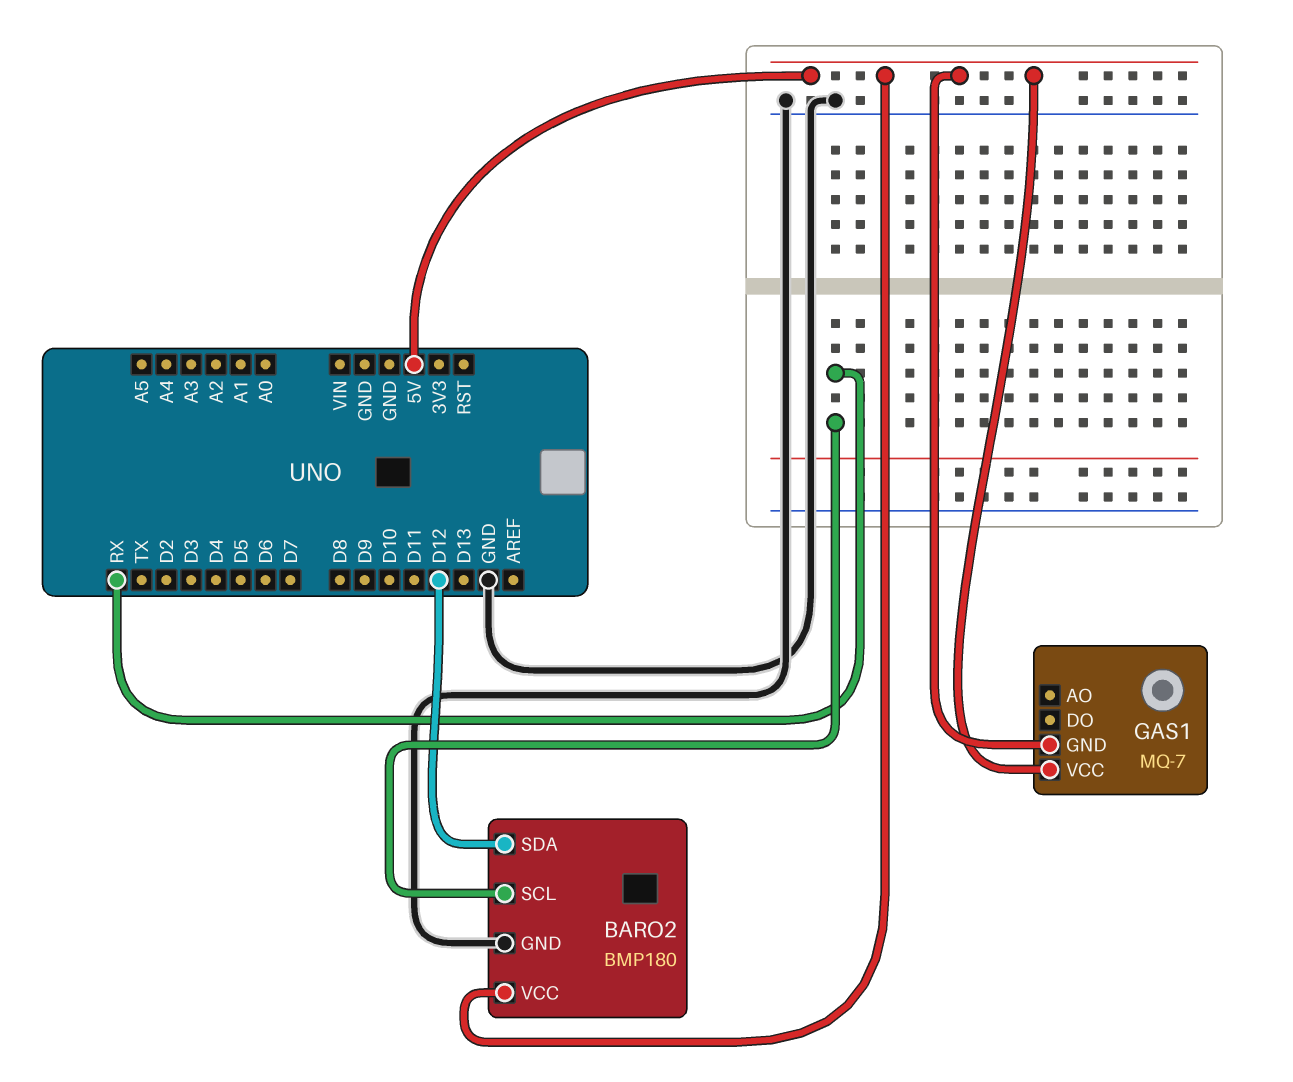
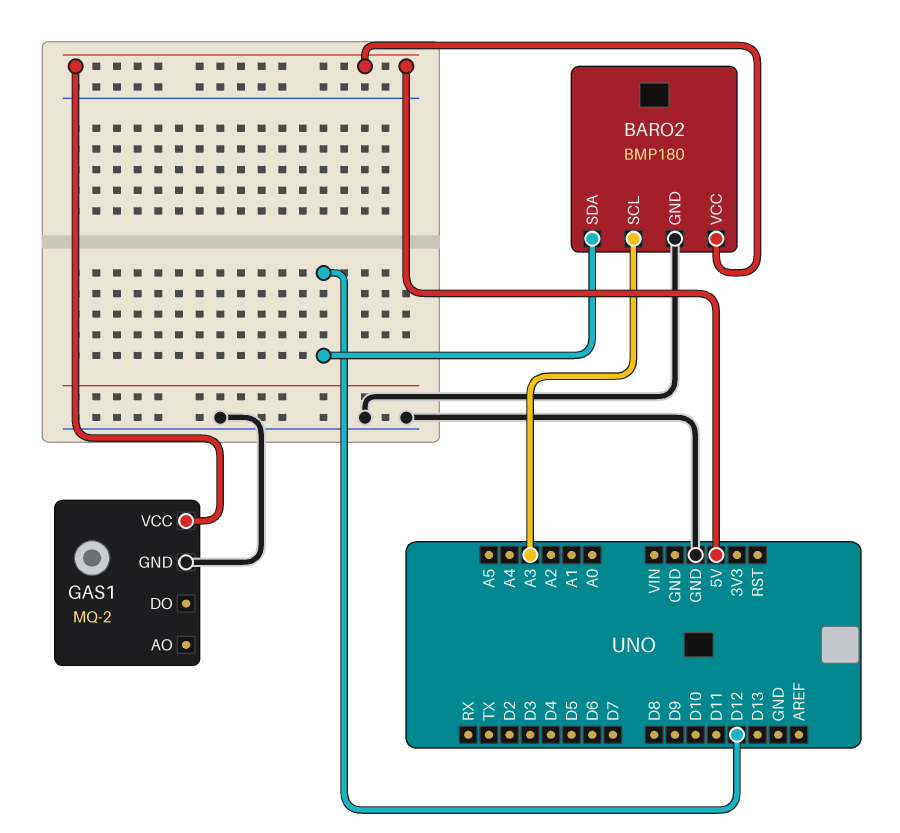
BARO2 pin SCL: RX -> A3
GAS1: MQ-7 -> MQ-2
GAS1 pin GND: 5V -> GND

